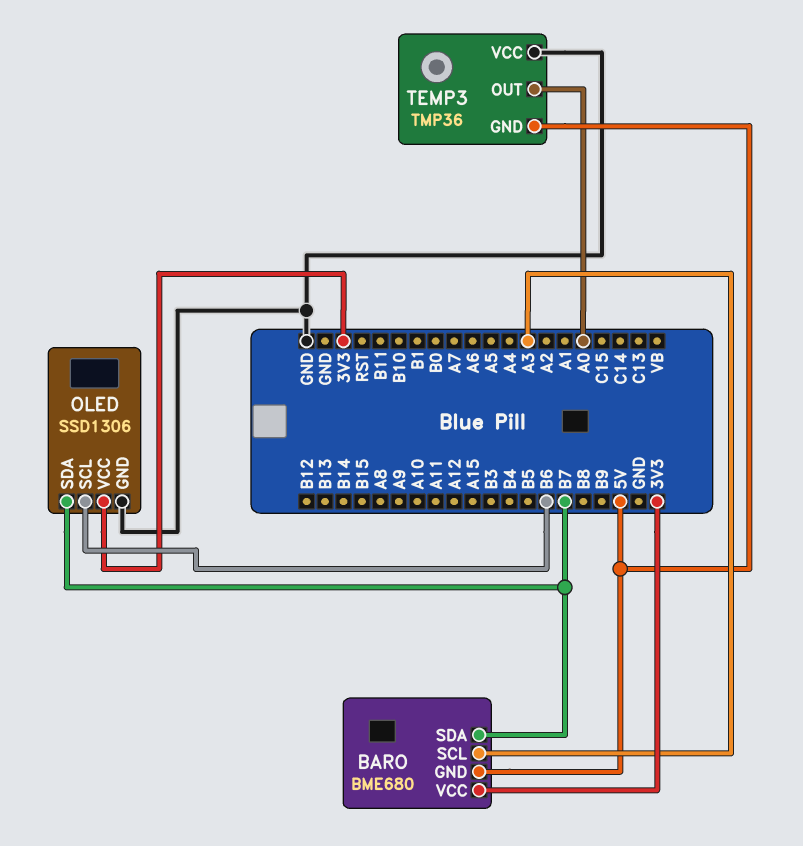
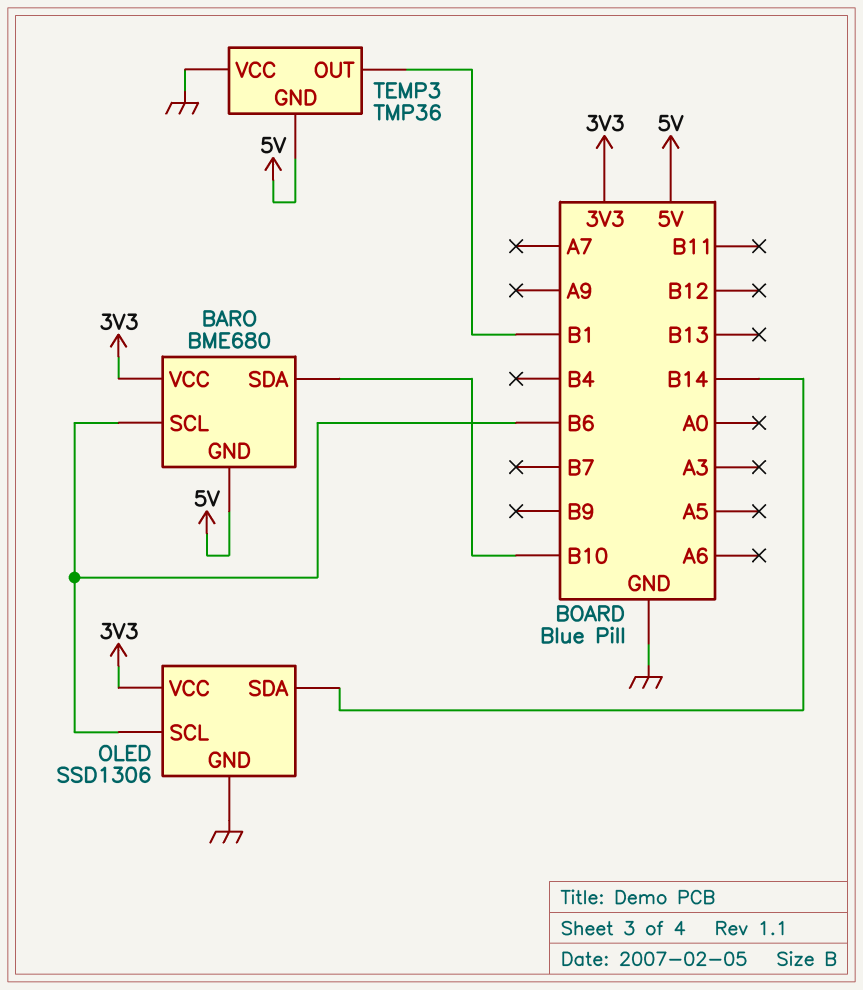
BARO pin SCL: A3 -> B6
BARO pin SDA: B7 -> B10
OLED pin SDA: B7 -> B14
TEMP3 pin OUT: A0 -> B1

